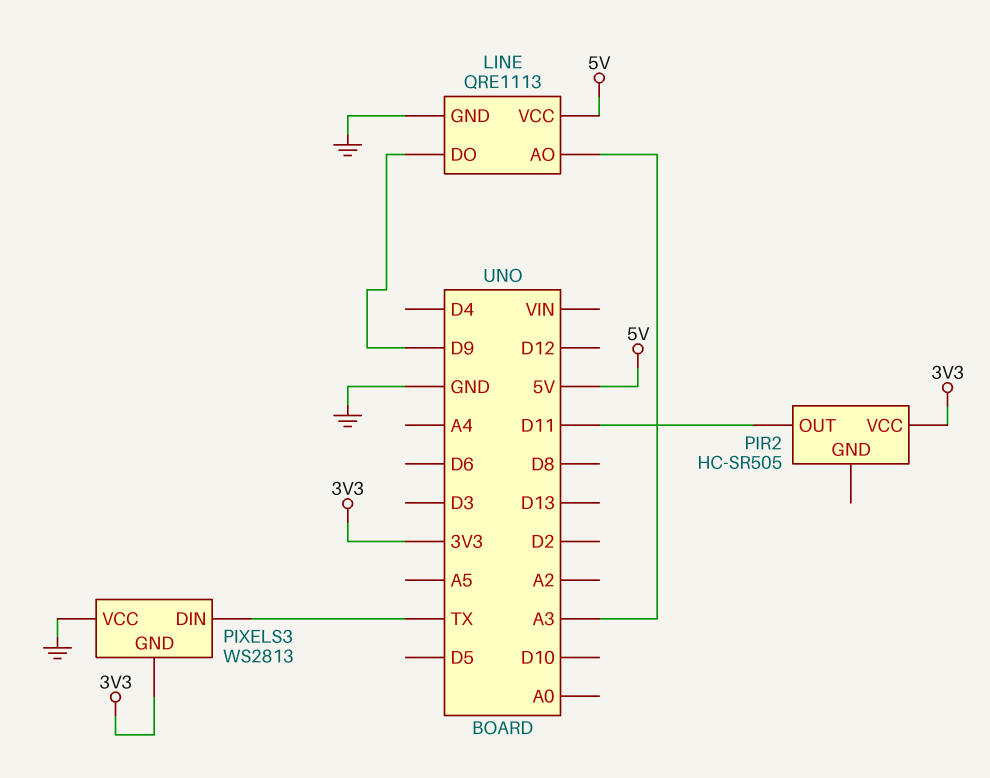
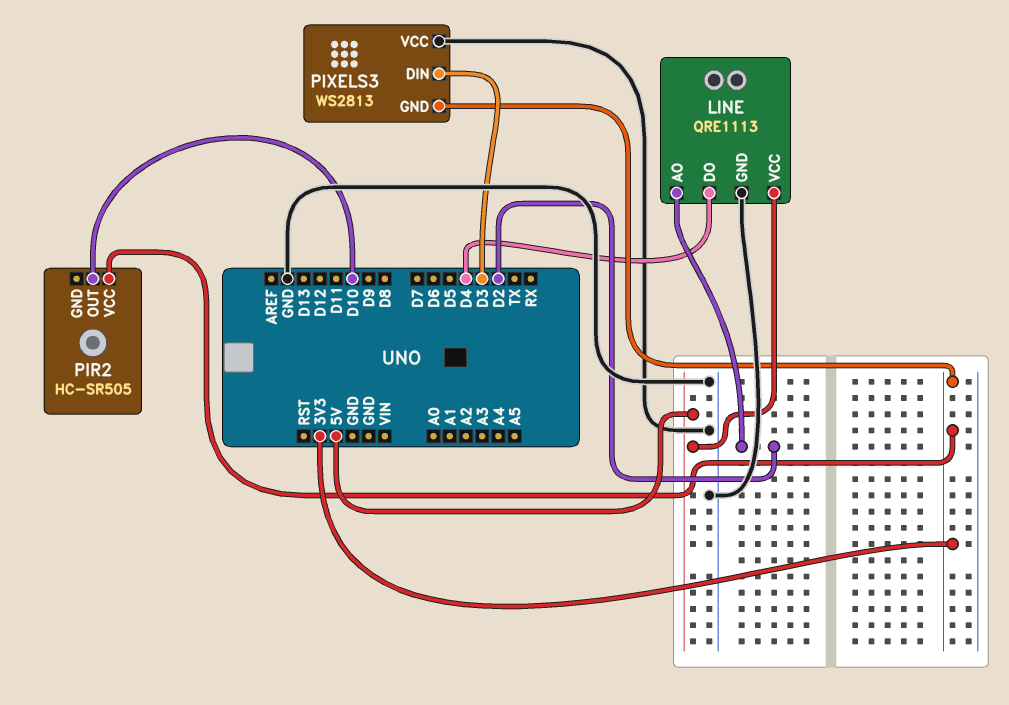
LINE pin AO: A3 -> D2
LINE pin DO: D9 -> D4
PIR2 pin OUT: D11 -> D10
PIXELS3 pin DIN: TX -> D3

